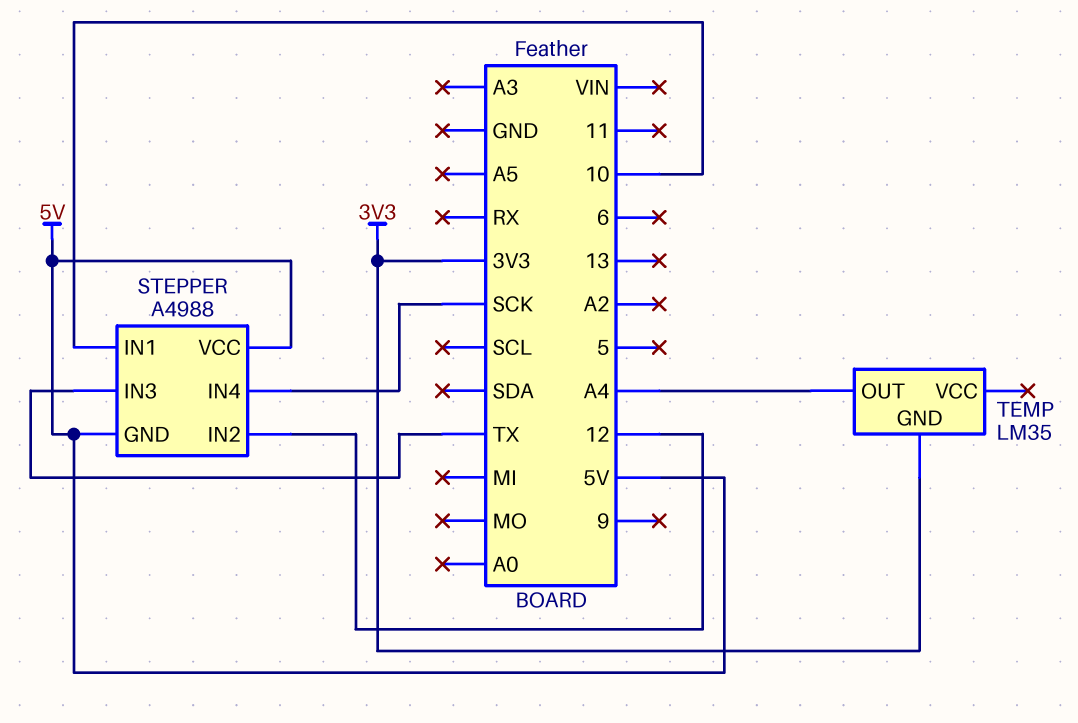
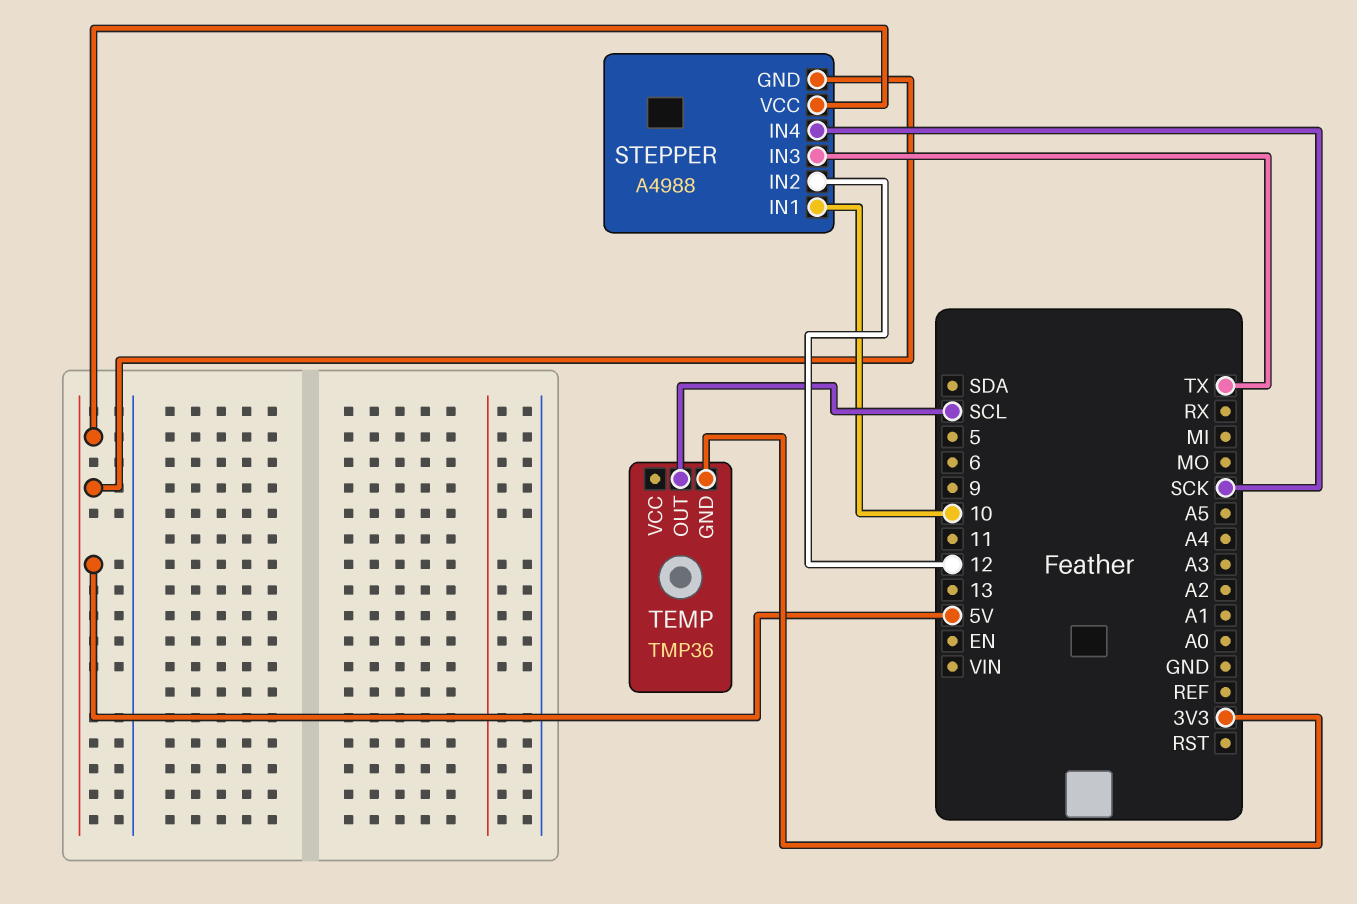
TEMP: LM35 -> TMP36
TEMP pin OUT: A4 -> SCL

